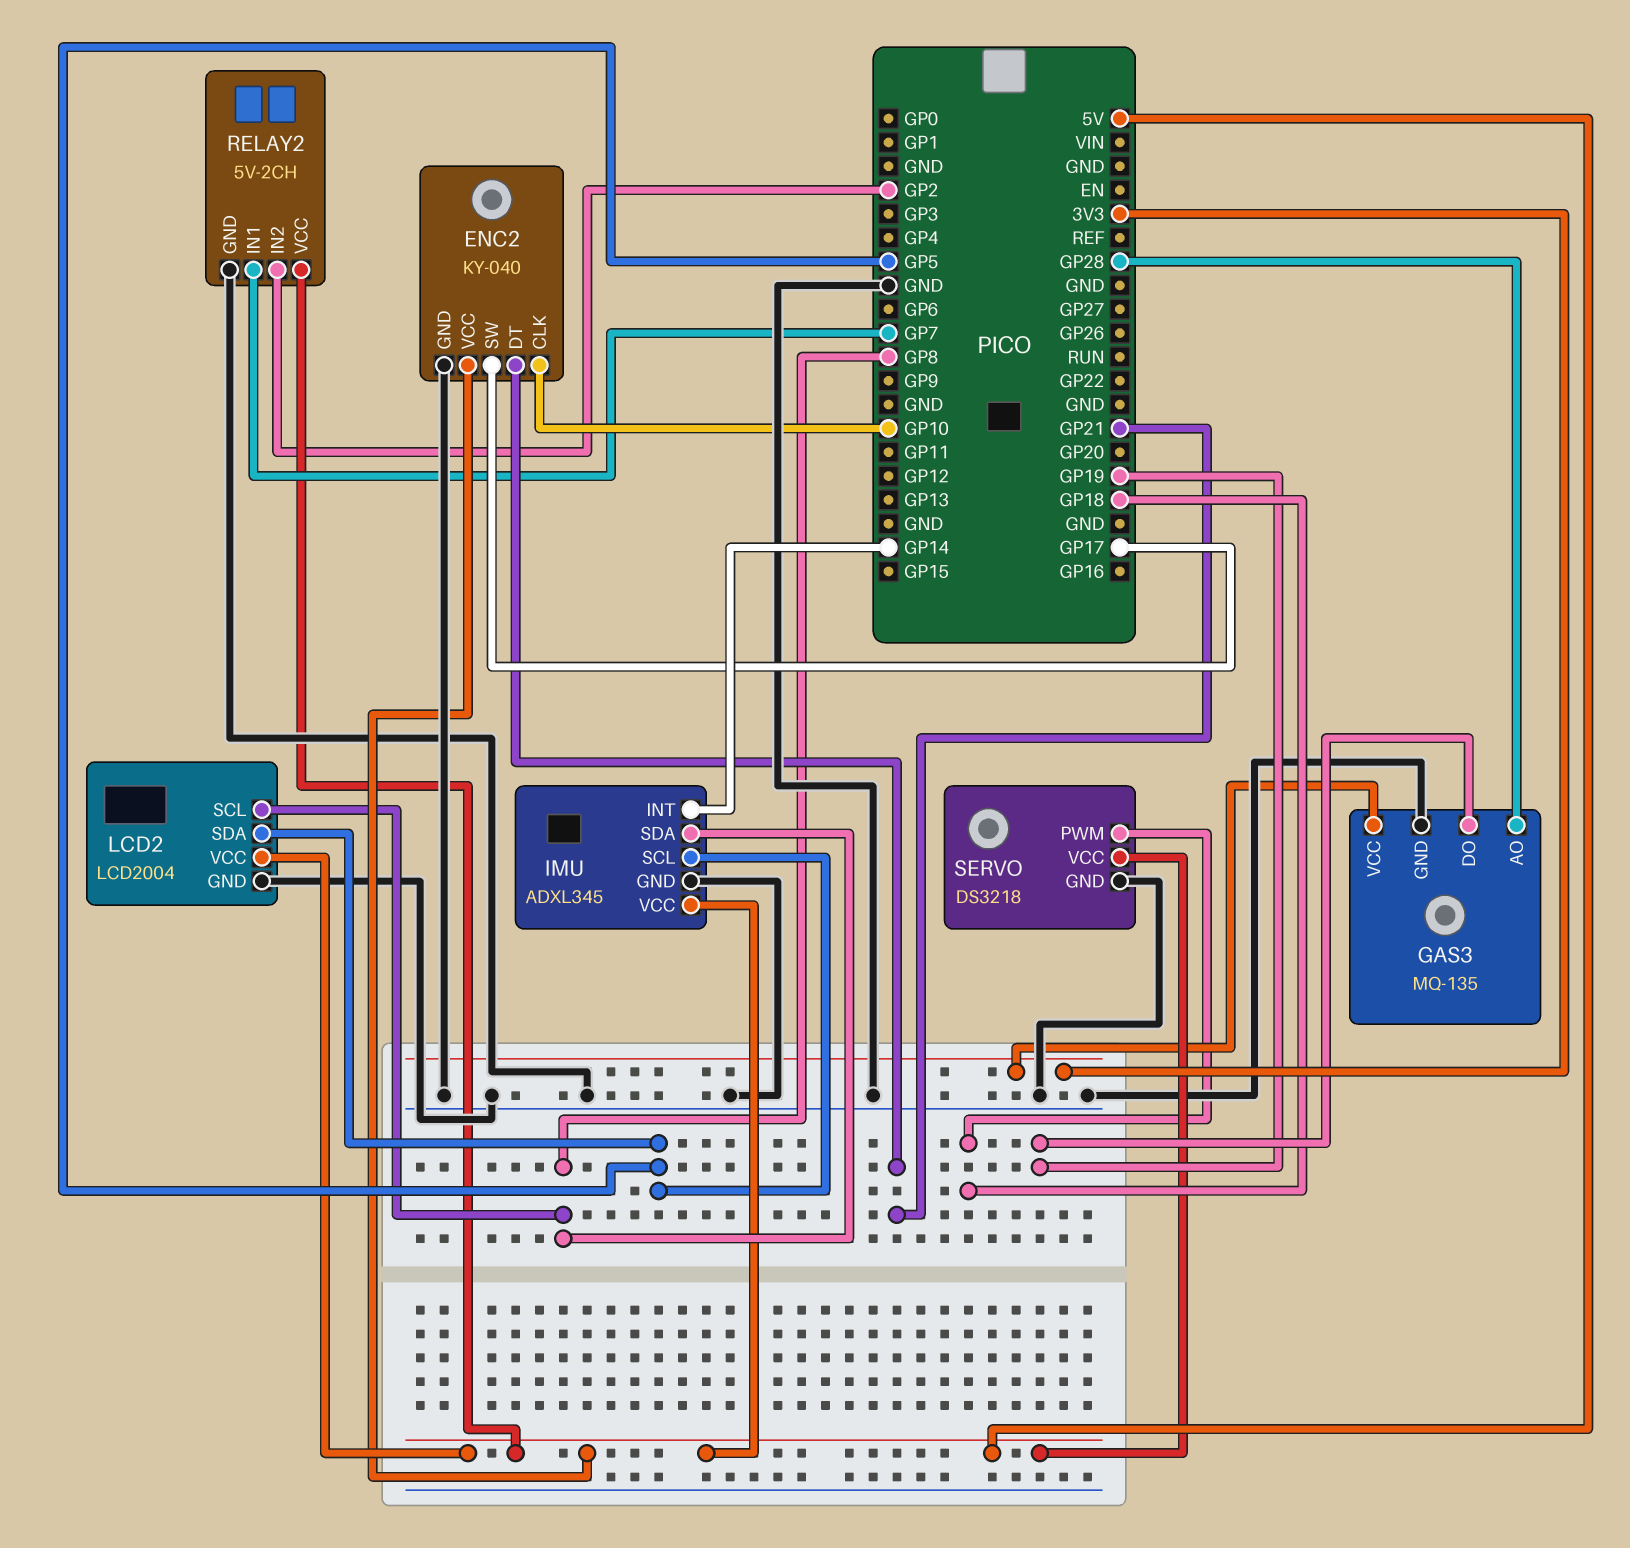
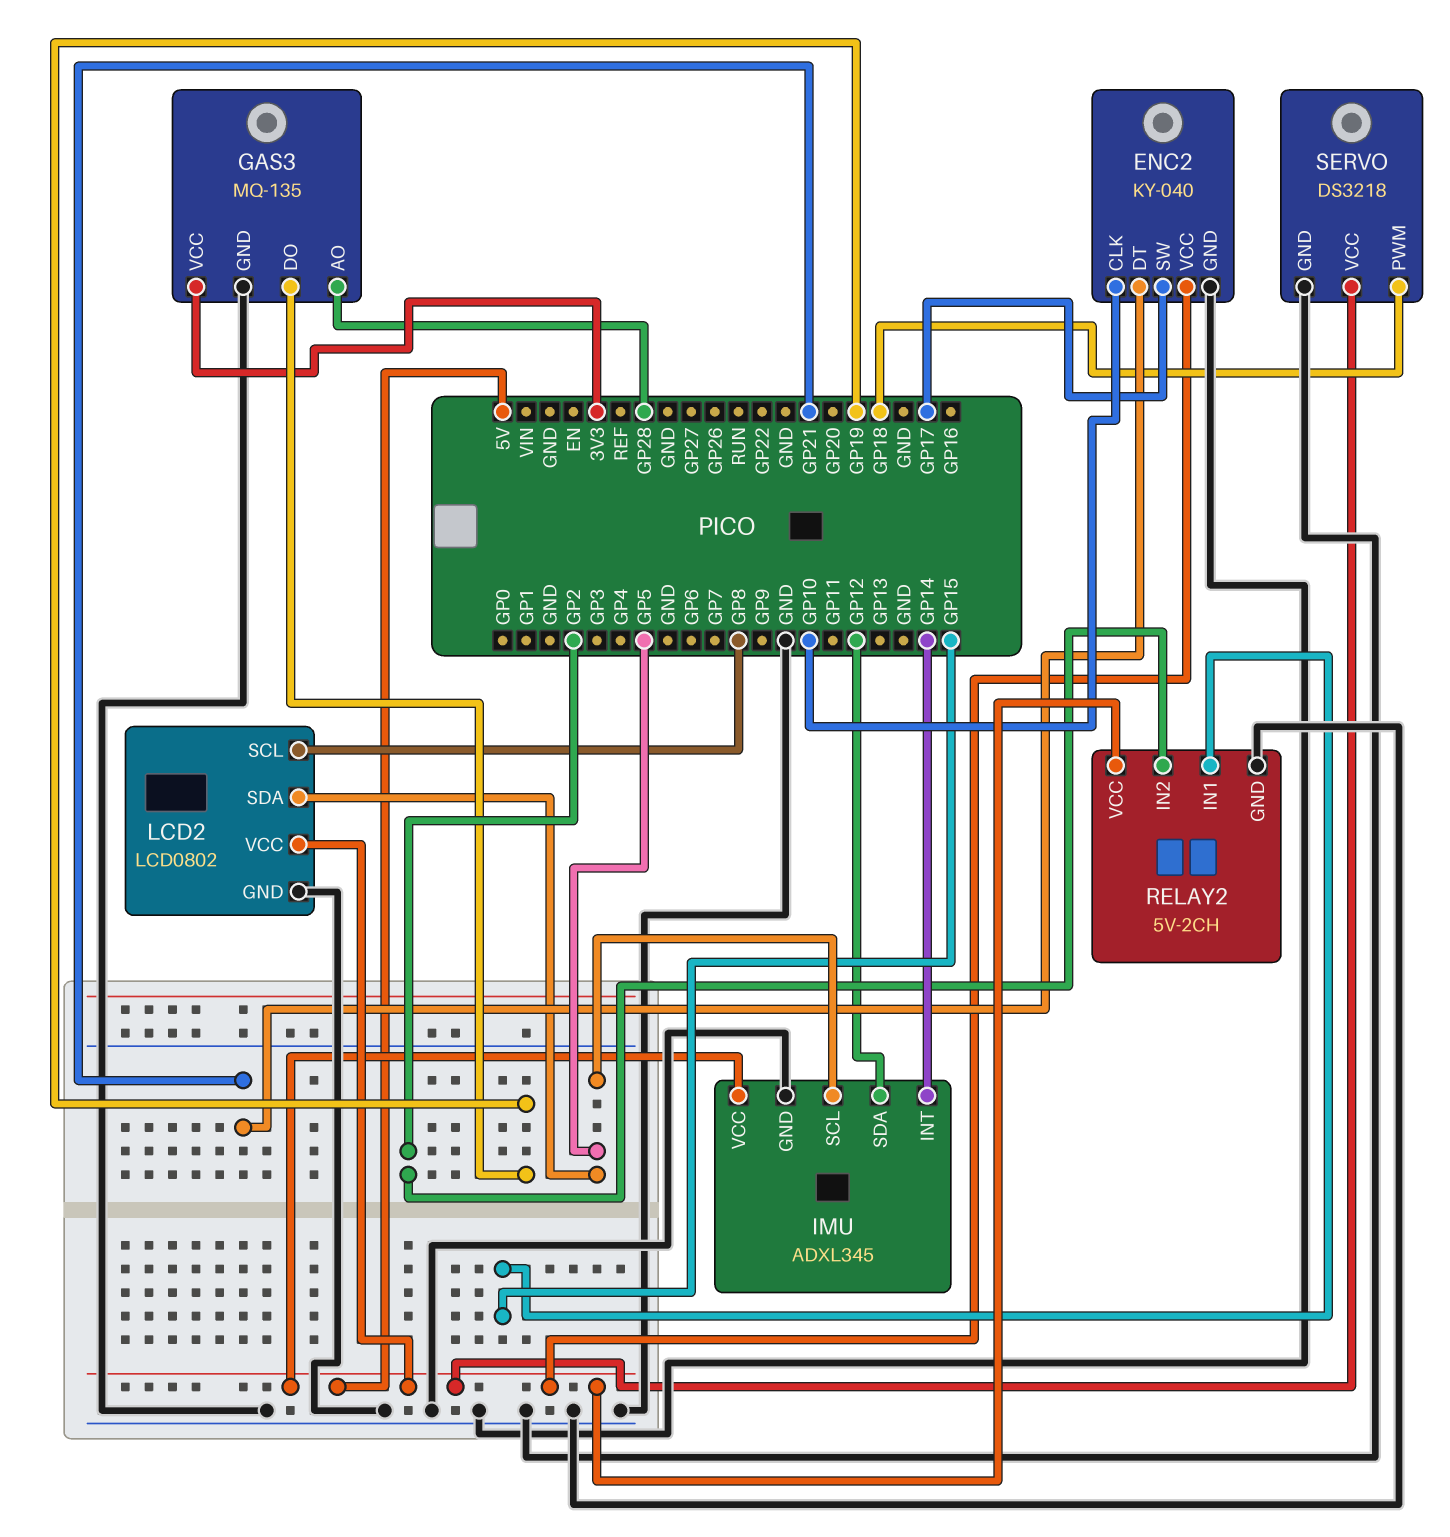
IMU pin SDA: GP8 -> GP12
LCD2: LCD2004 -> LCD0802
RELAY2 pin IN1: GP7 -> GP15

